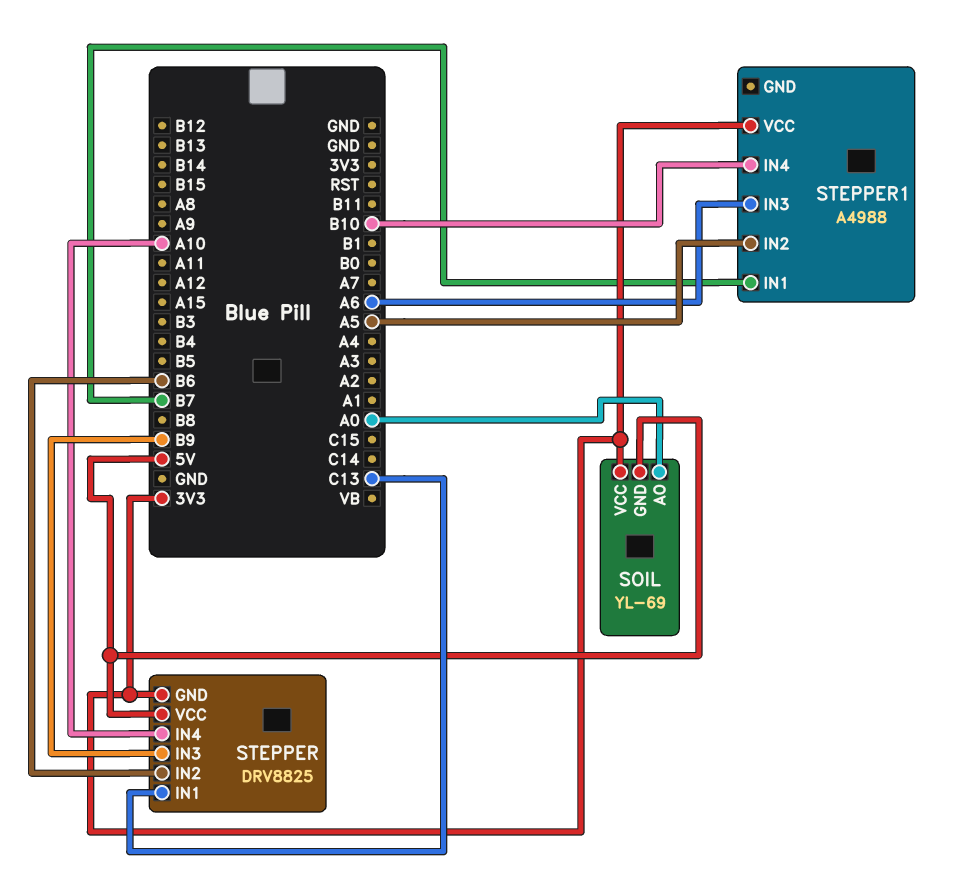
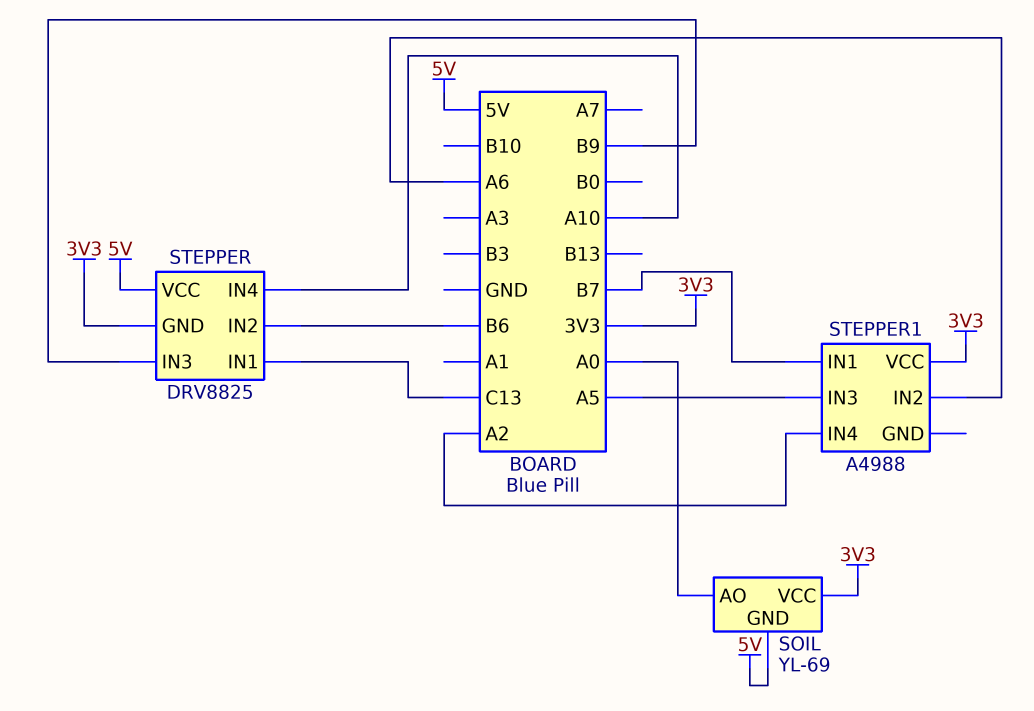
STEPPER1 pin IN2: A5 -> A6
STEPPER1 pin IN3: A6 -> A5
STEPPER1 pin IN4: B10 -> A2

